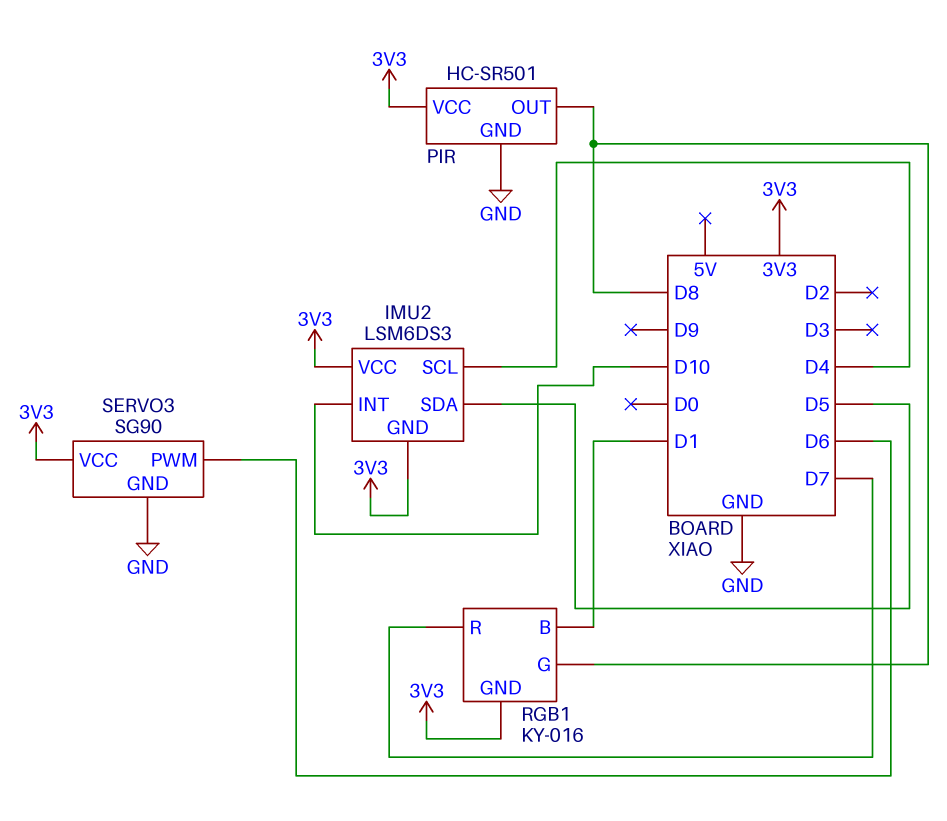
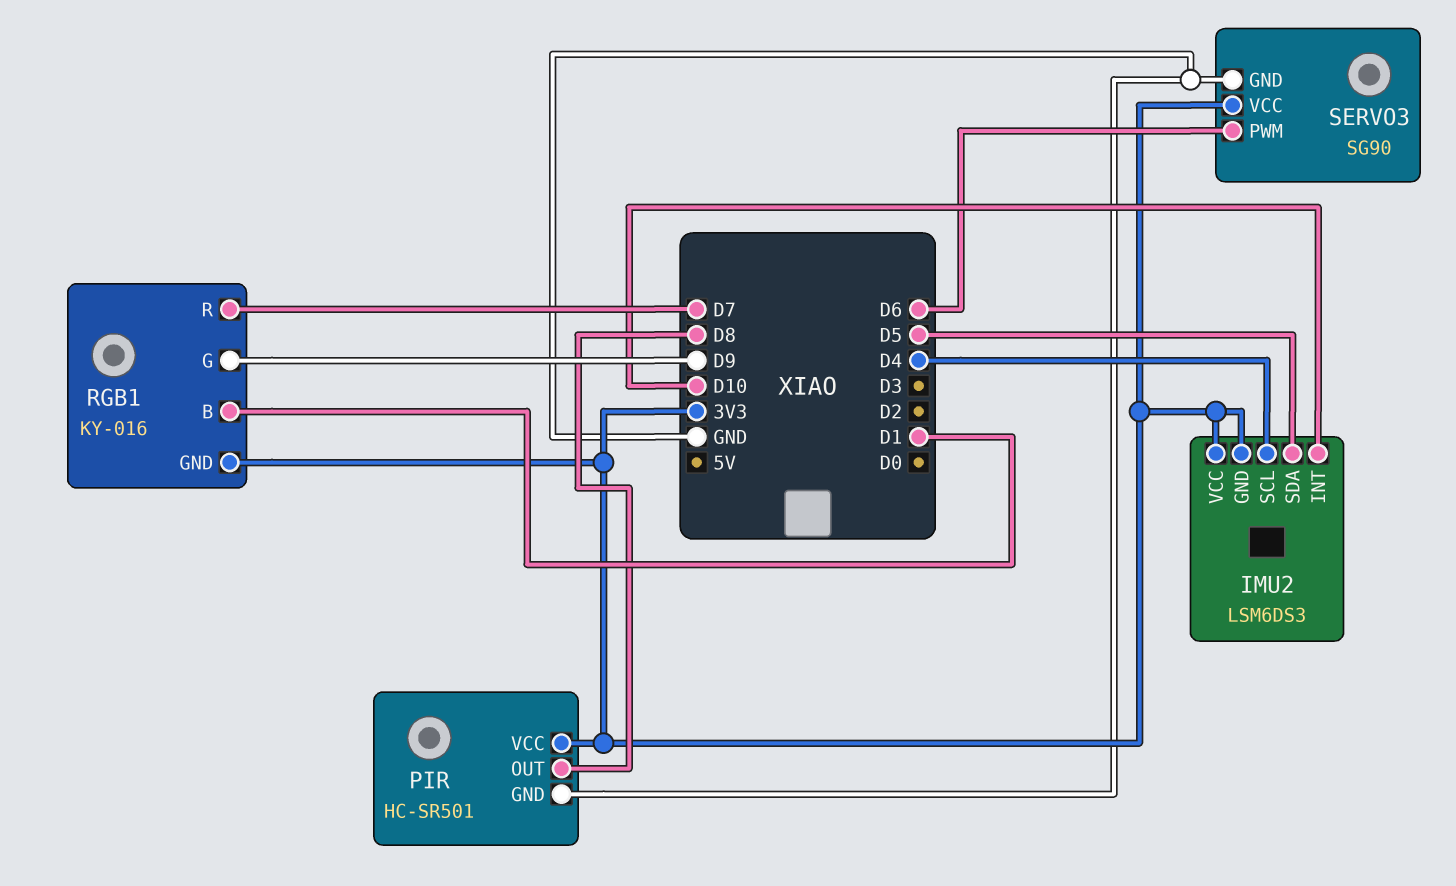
RGB1 pin G: D8 -> D9

